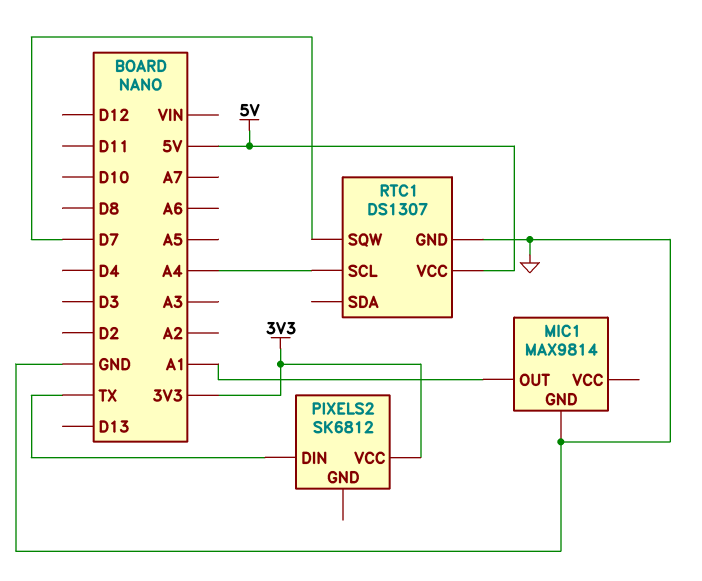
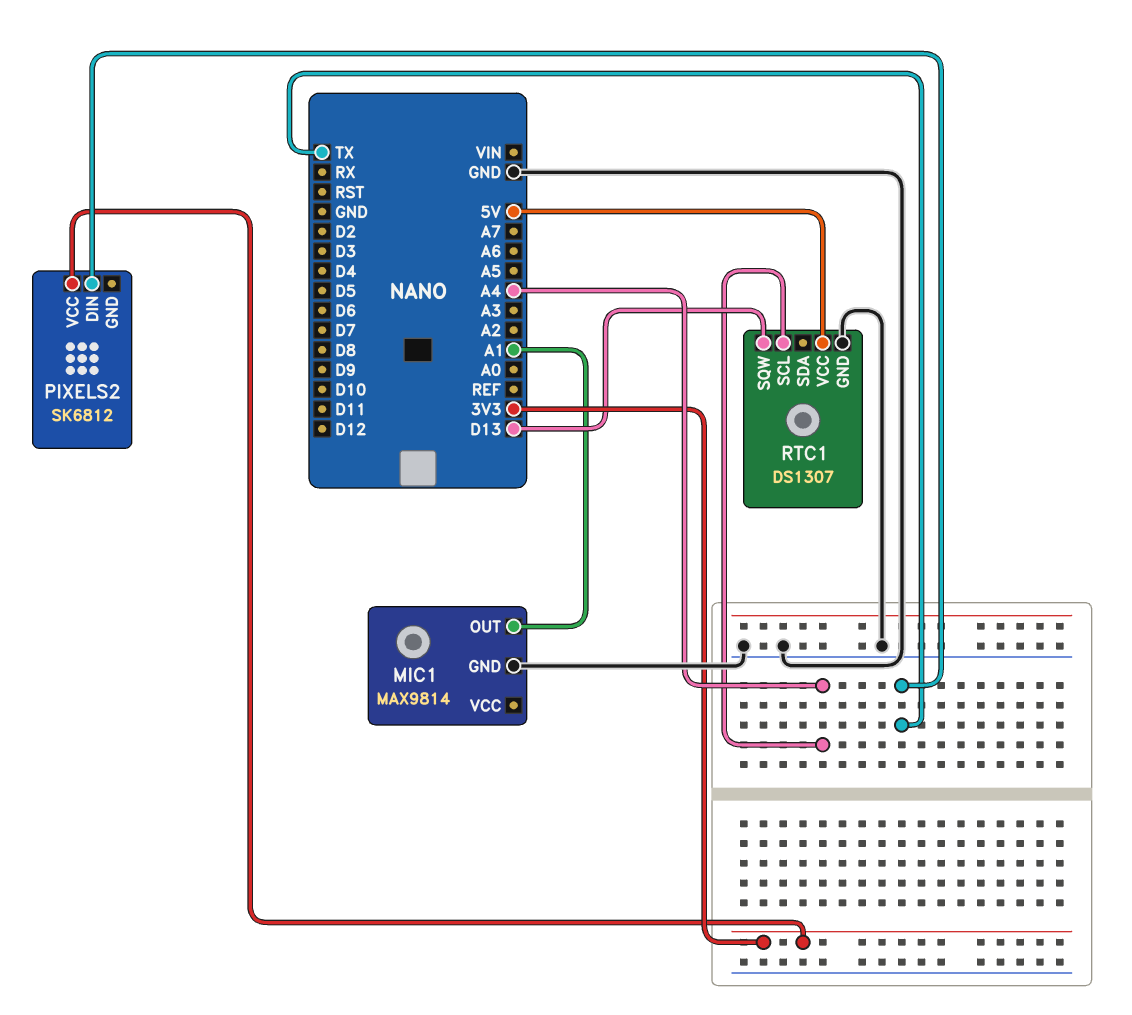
RTC1 pin SQW: D7 -> D13

